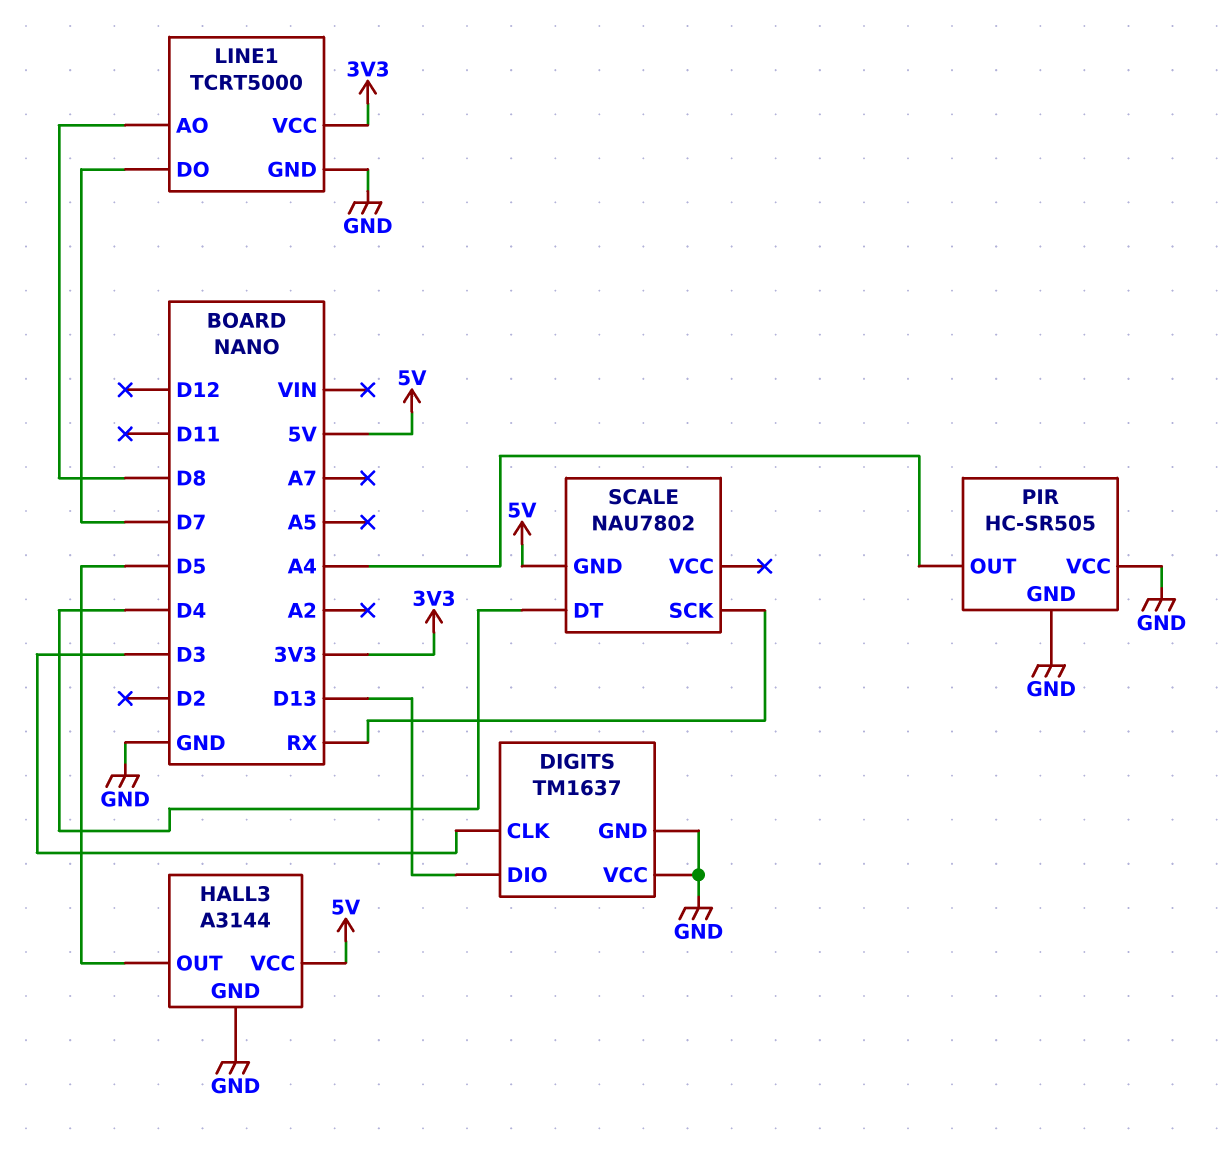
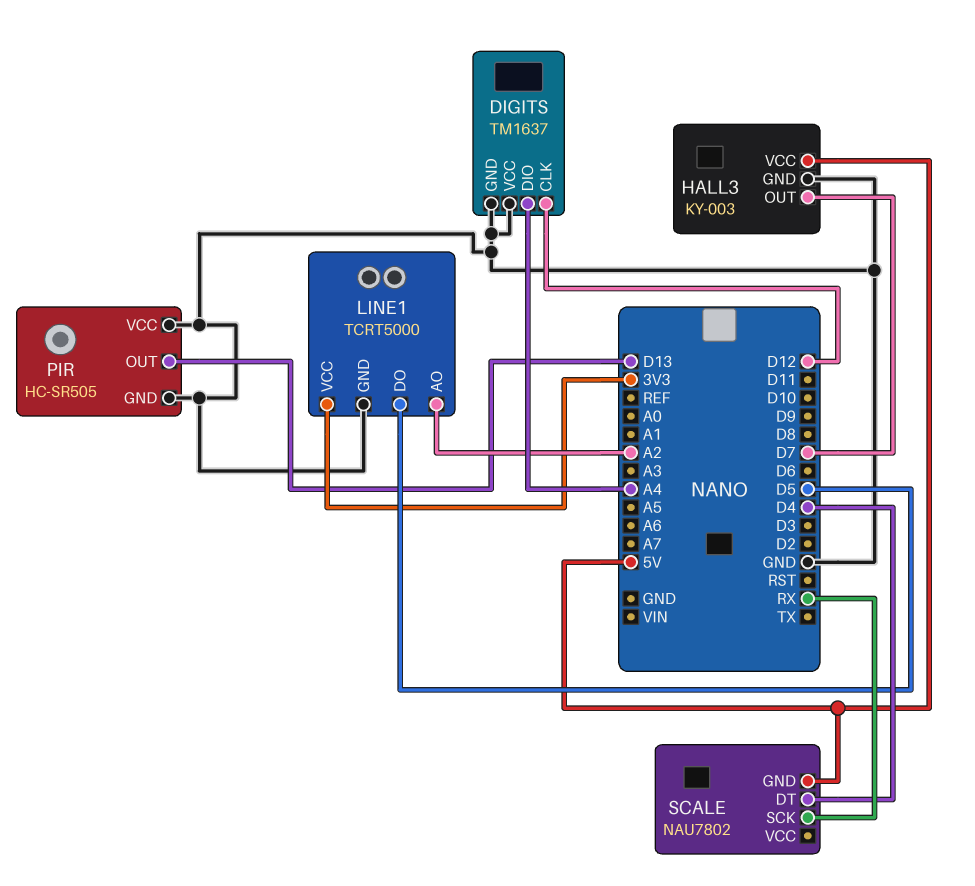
DIGITS pin CLK: D3 -> D12
DIGITS pin DIO: D13 -> A4
HALL3: A3144 -> KY-003
HALL3 pin OUT: D5 -> D7
LINE1 pin AO: D8 -> A2
LINE1 pin DO: D7 -> D5
PIR pin OUT: A4 -> D13

